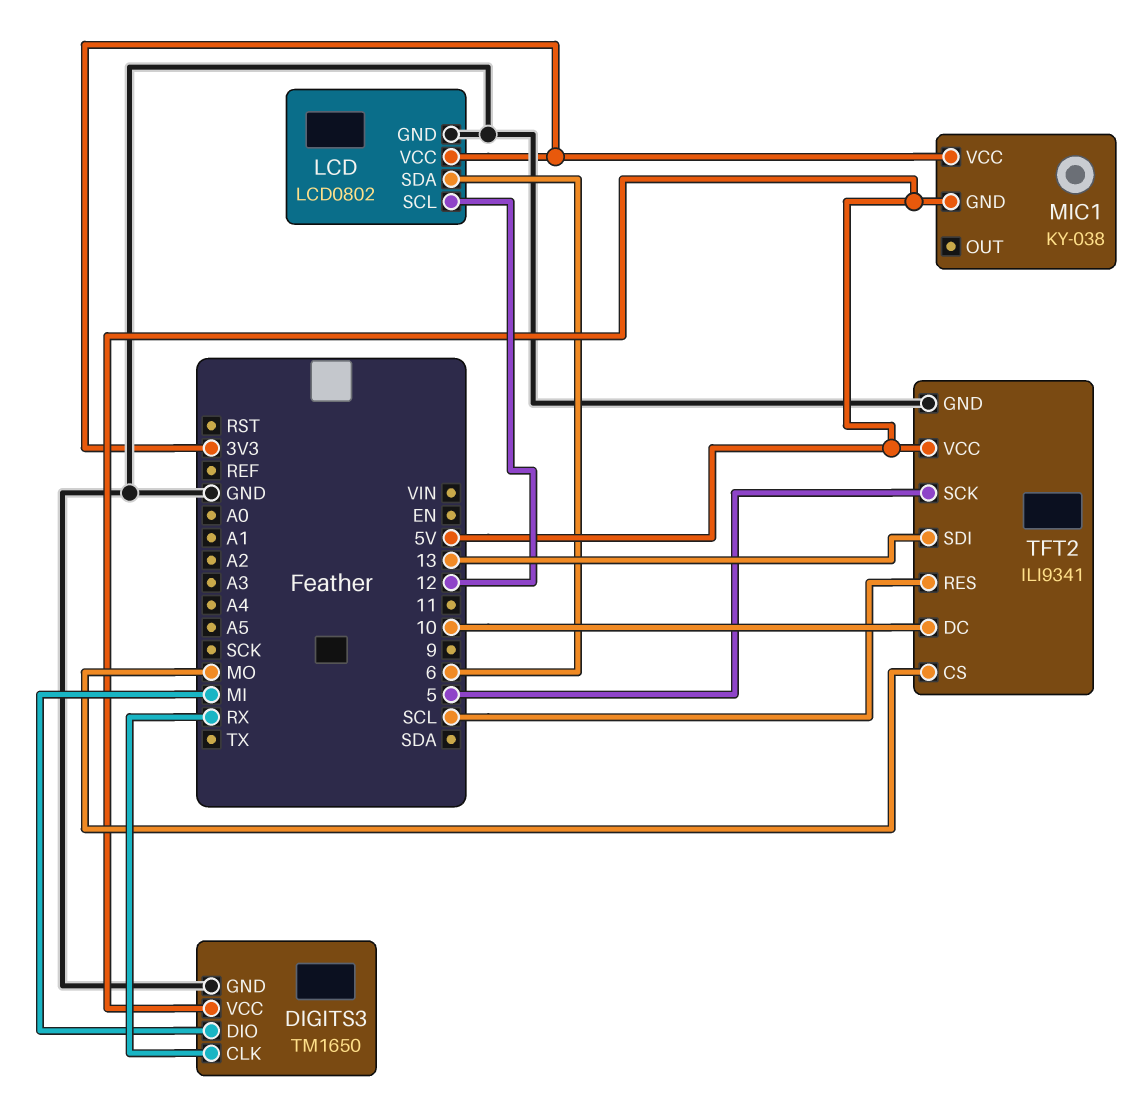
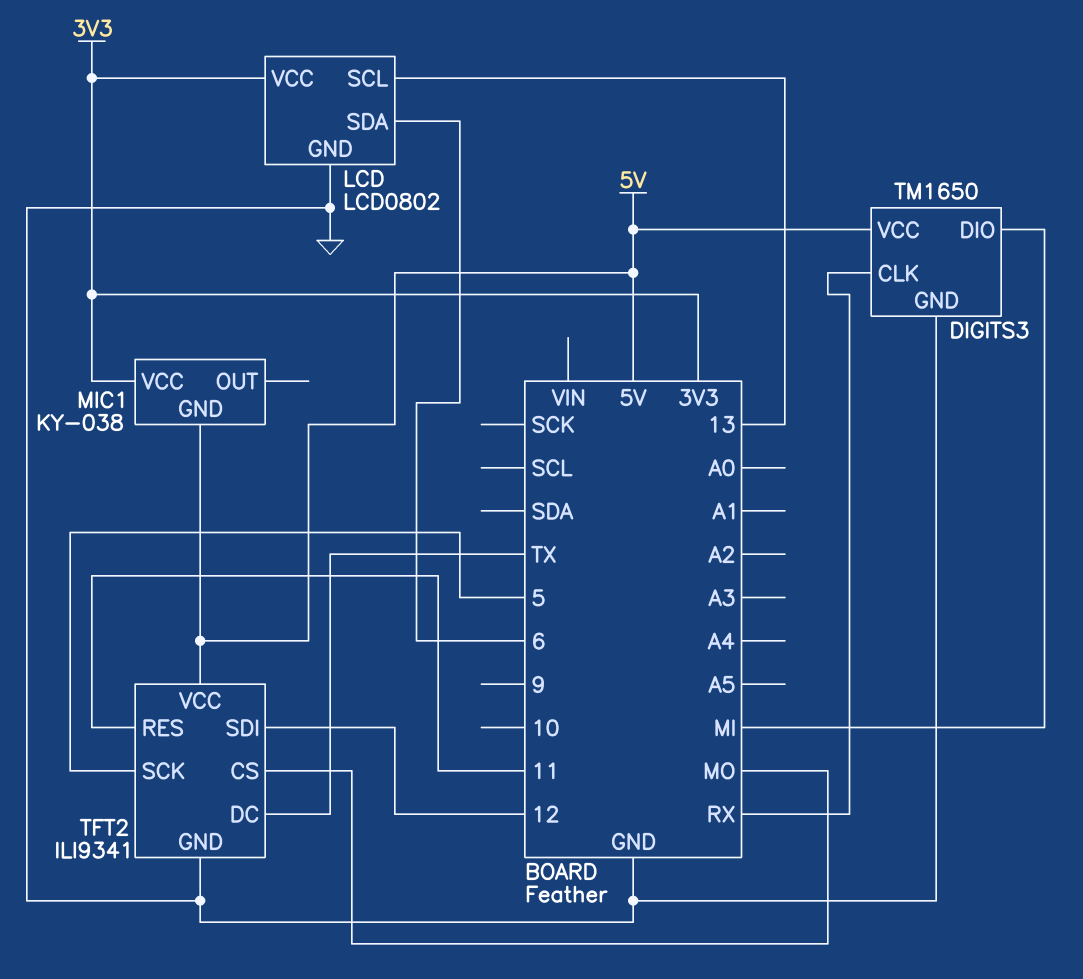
LCD pin SCL: 12 -> 13
TFT2 pin DC: 10 -> TX
TFT2 pin RES: SCL -> 11
TFT2 pin SDI: 13 -> 12

